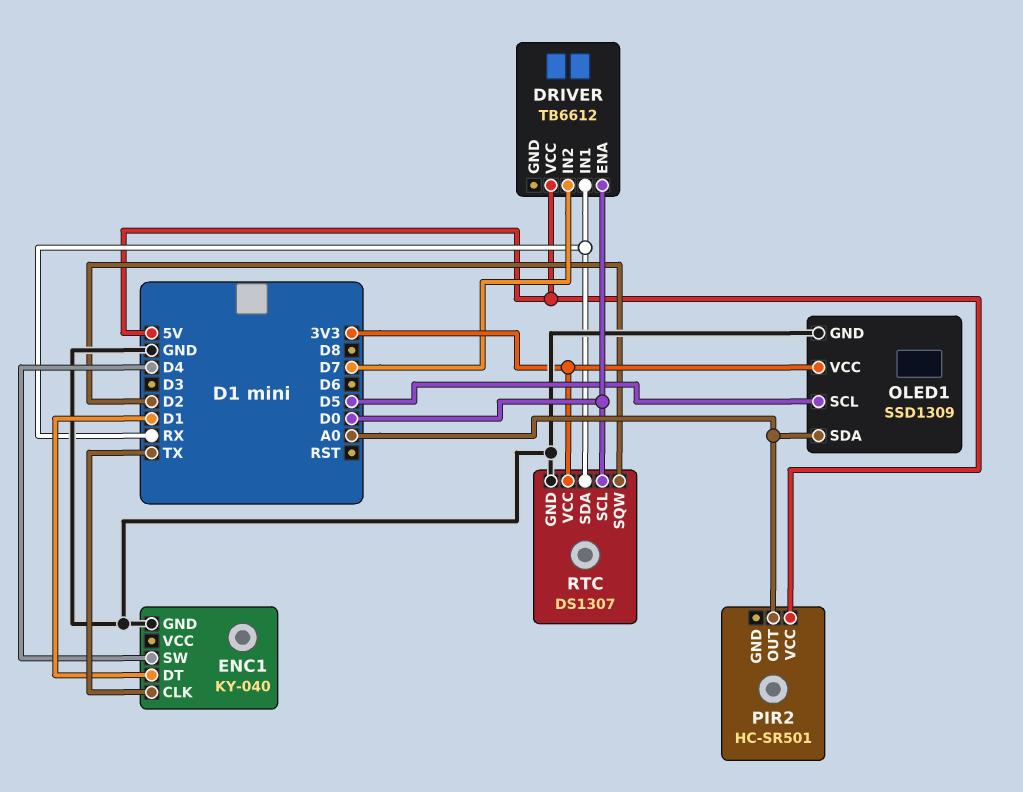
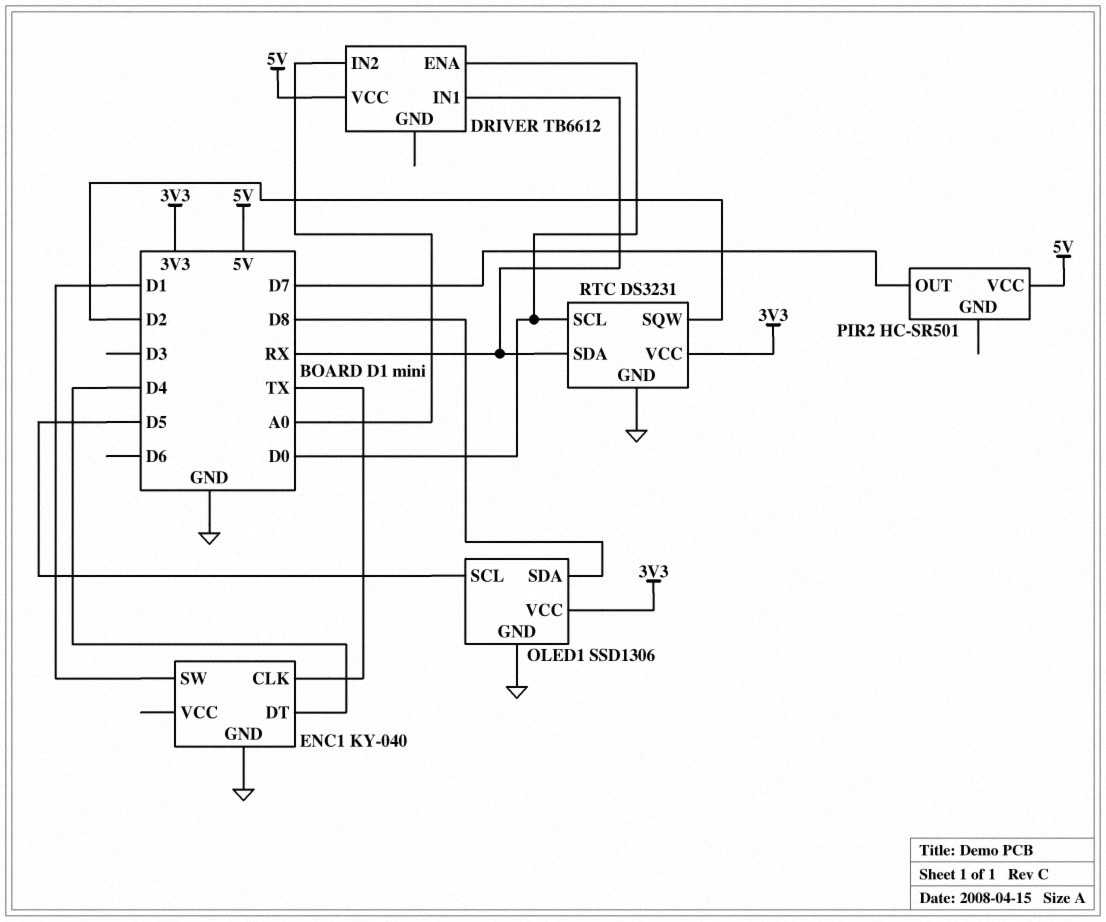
DRIVER pin IN2: D7 -> A0
ENC1 pin DT: D1 -> D4
ENC1 pin SW: D4 -> D1
OLED1: SSD1309 -> SSD1306
OLED1 pin SDA: A0 -> D8
PIR2 pin OUT: A0 -> D7
RTC: DS1307 -> DS3231

